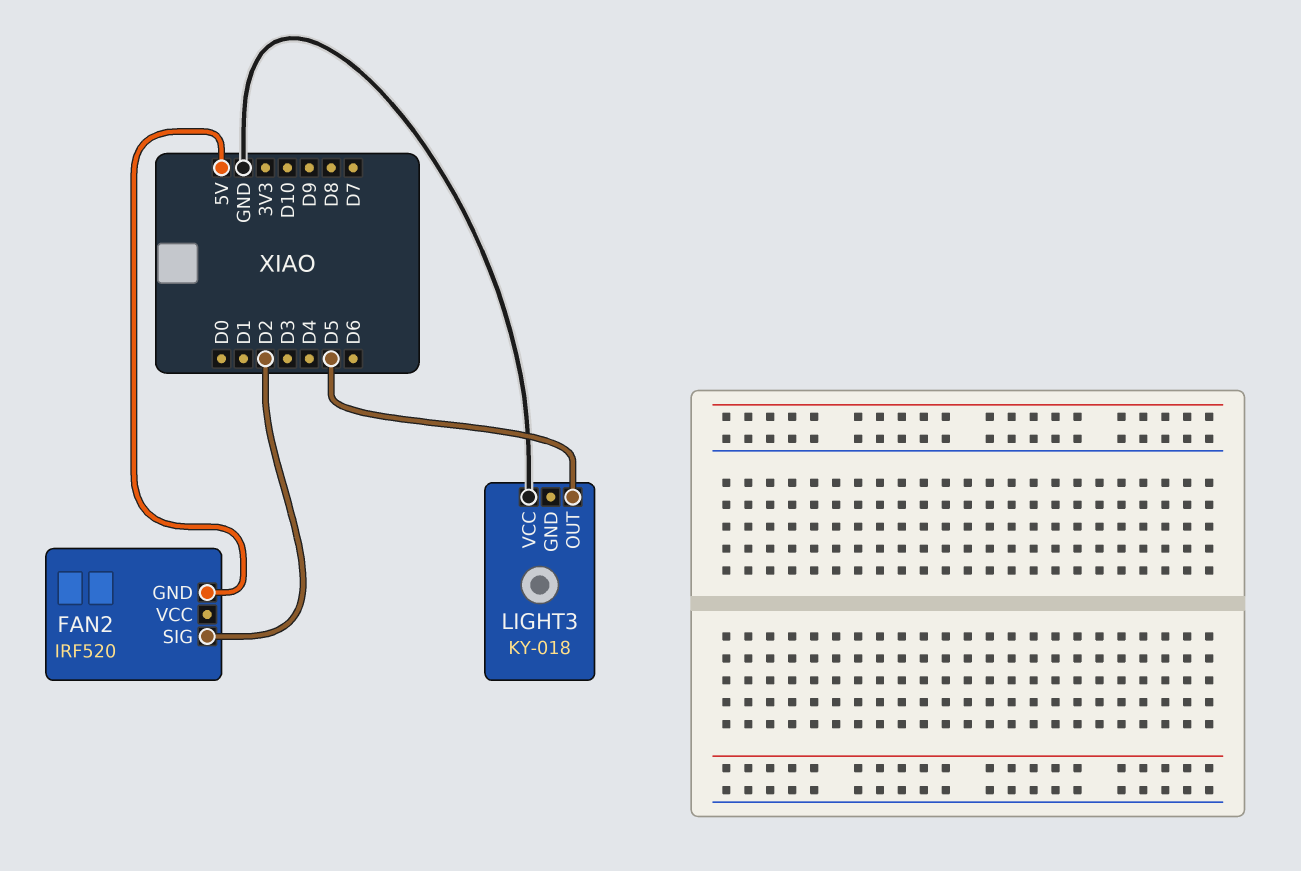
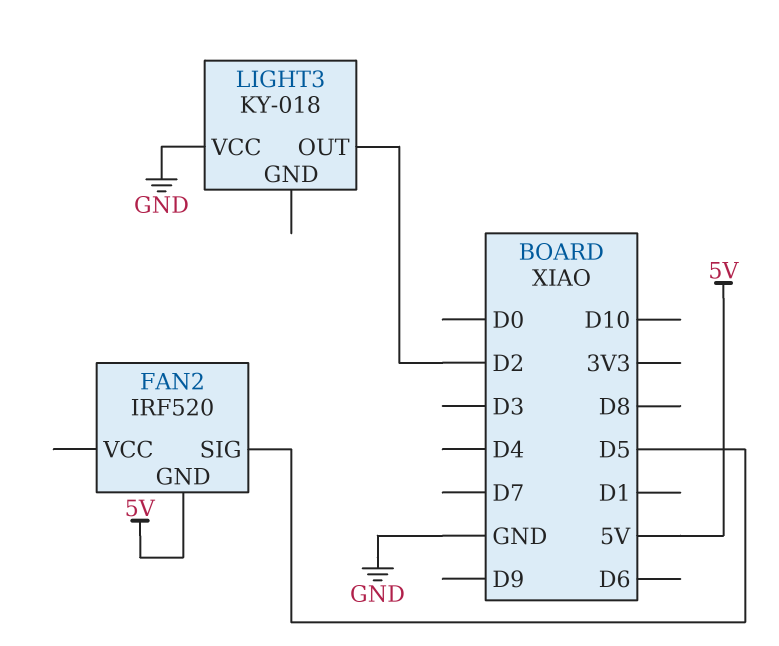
FAN2 pin SIG: D2 -> D5
LIGHT3 pin OUT: D5 -> D2

